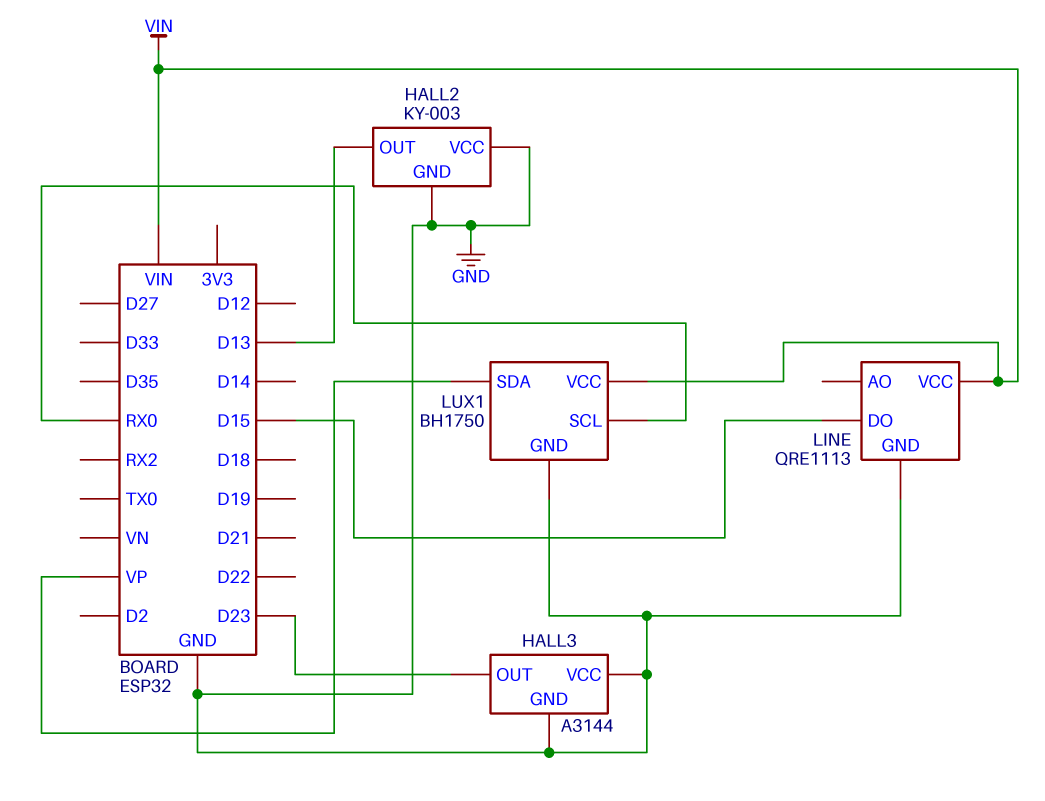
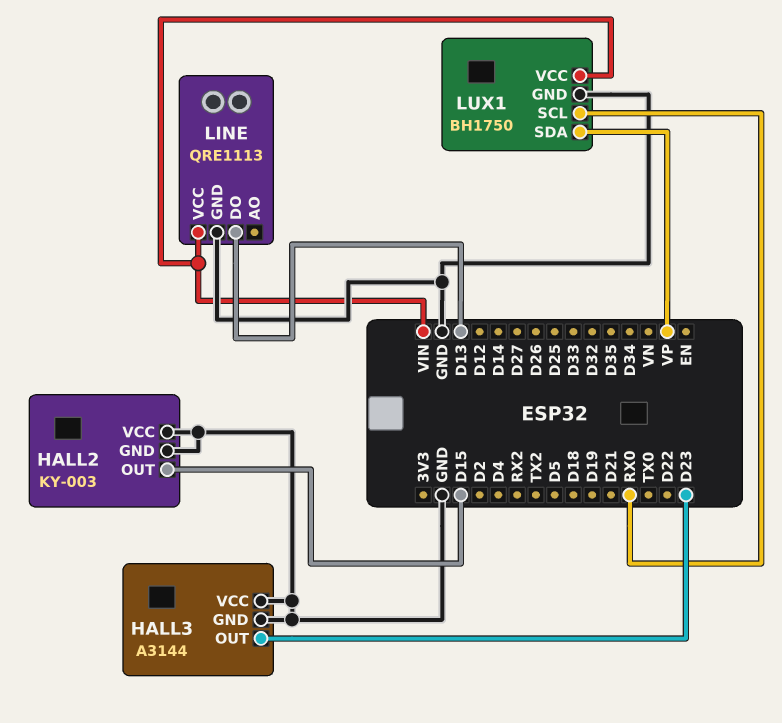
HALL2 pin OUT: D13 -> D15
LINE pin DO: D15 -> D13

